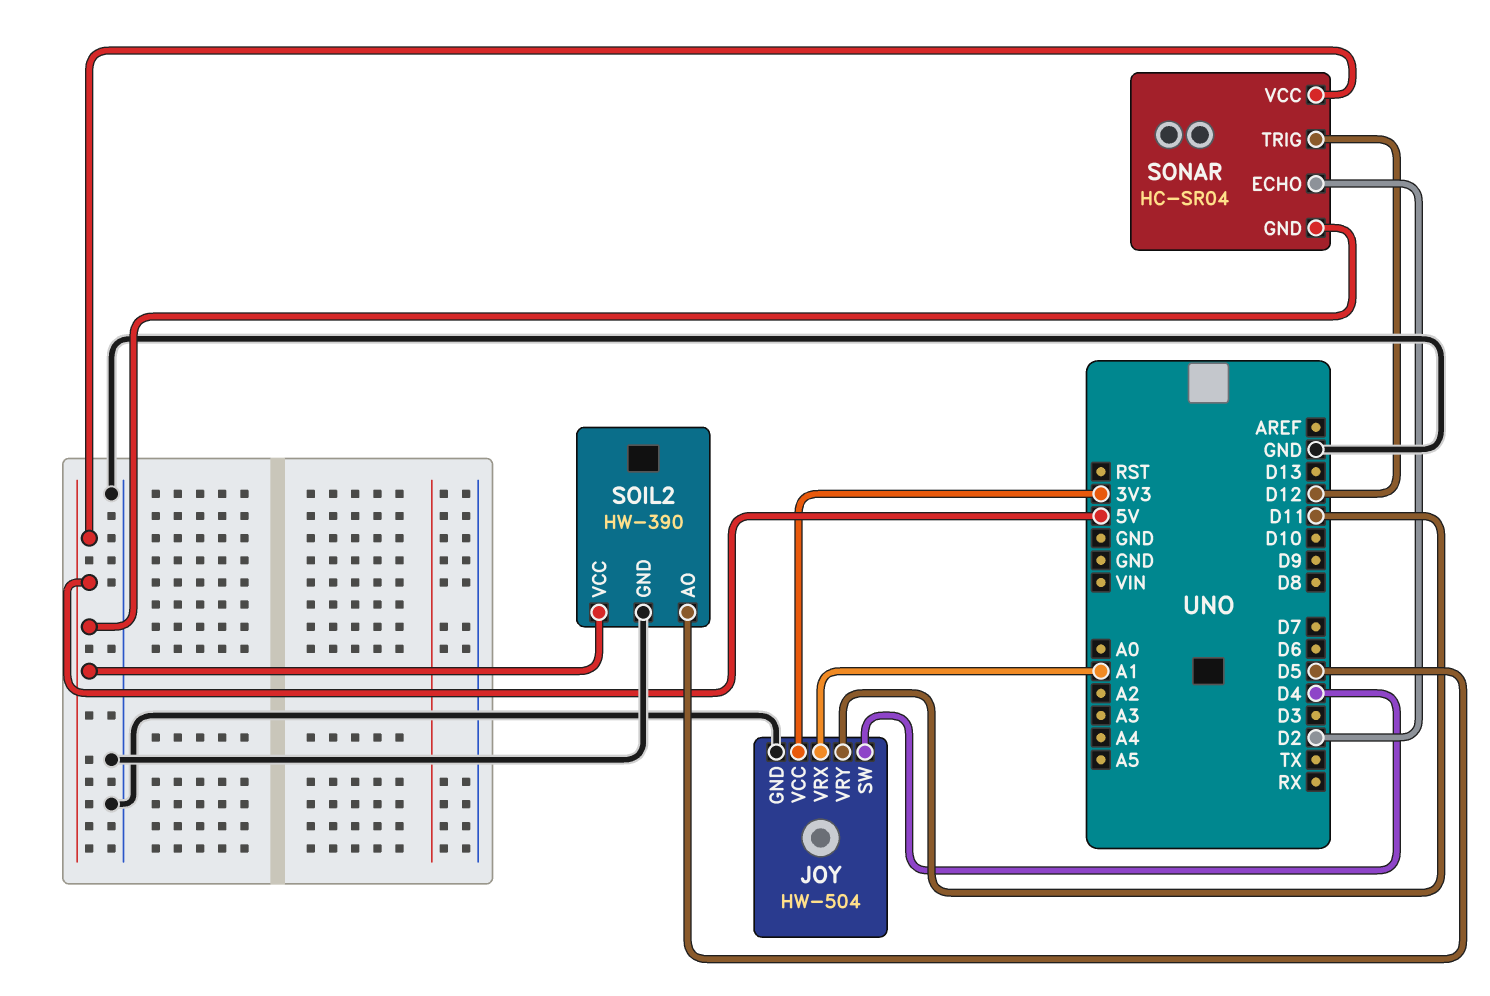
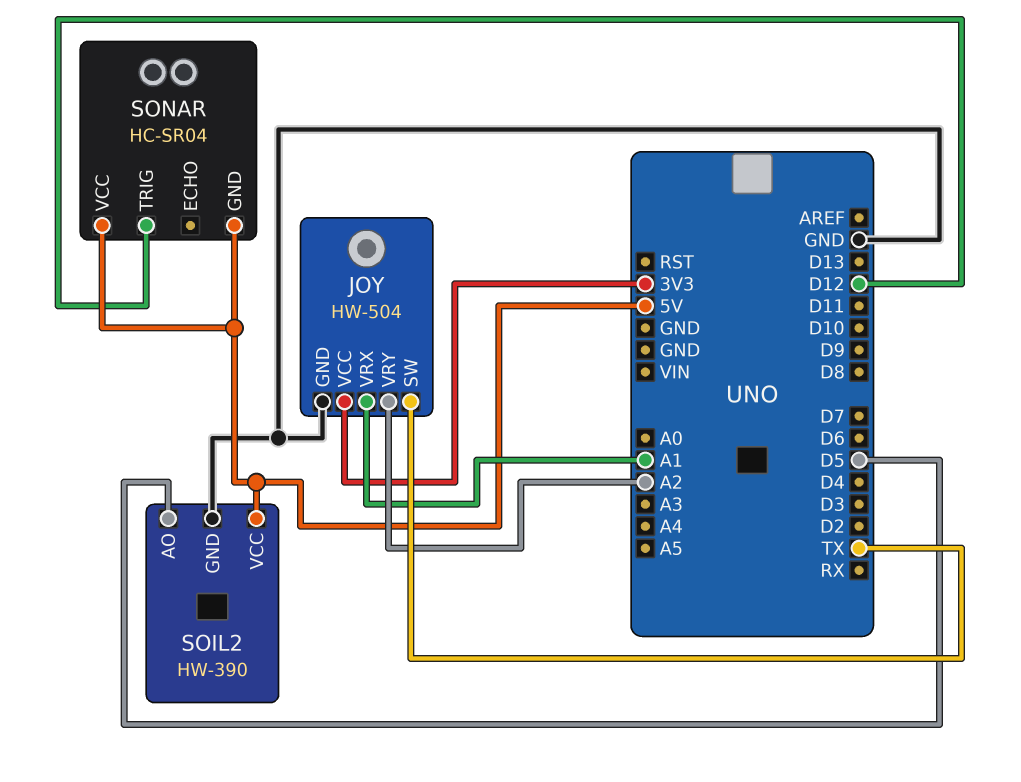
JOY pin SW: D4 -> TX
JOY pin VRY: D11 -> A2
SONAR pin ECHO: D2 -> none

